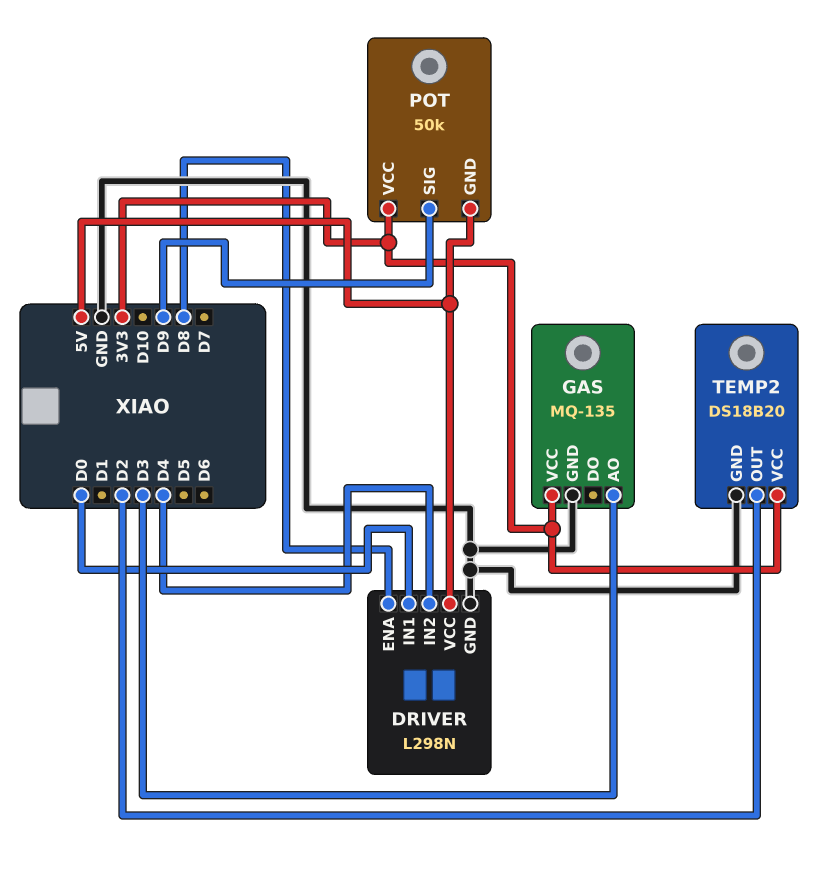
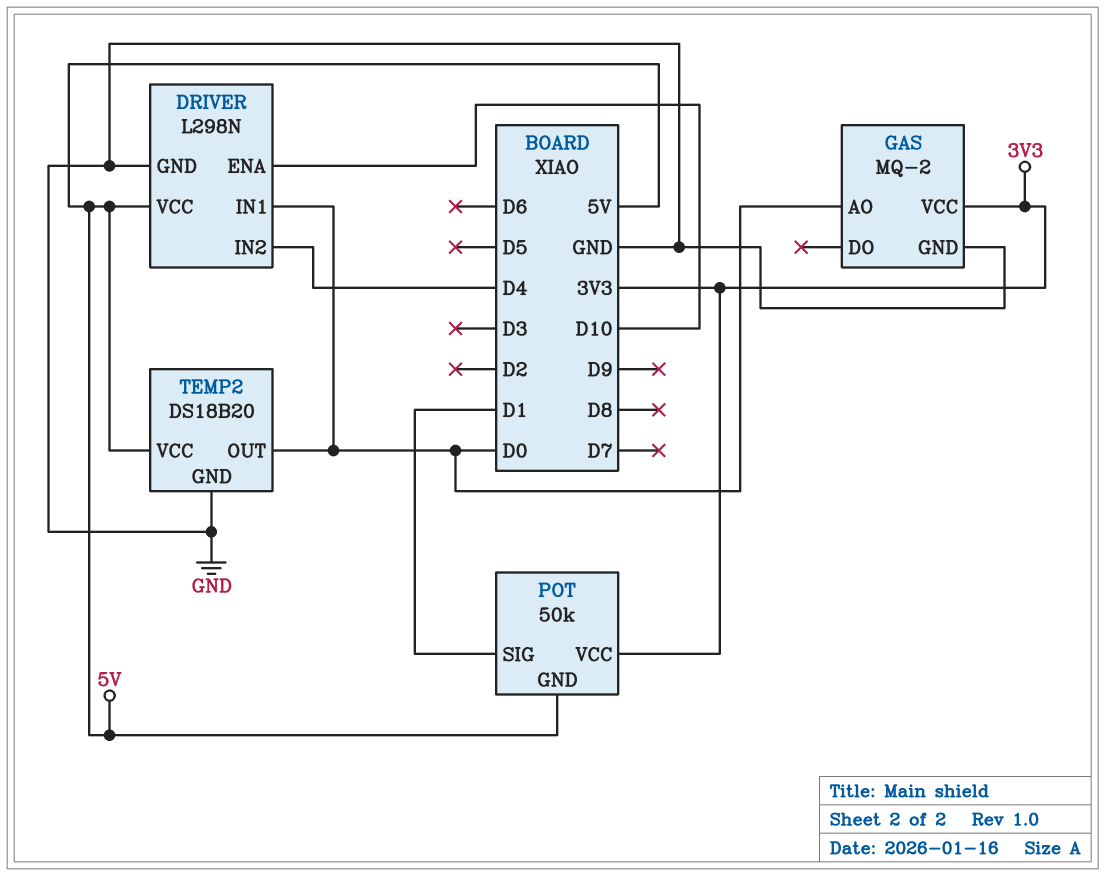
DRIVER pin ENA: D8 -> D10
GAS: MQ-135 -> MQ-2
GAS pin AO: D3 -> D0
POT pin SIG: D9 -> D1
TEMP2 pin OUT: D2 -> D0
TEMP2 pin VCC: 3V3 -> 5V

